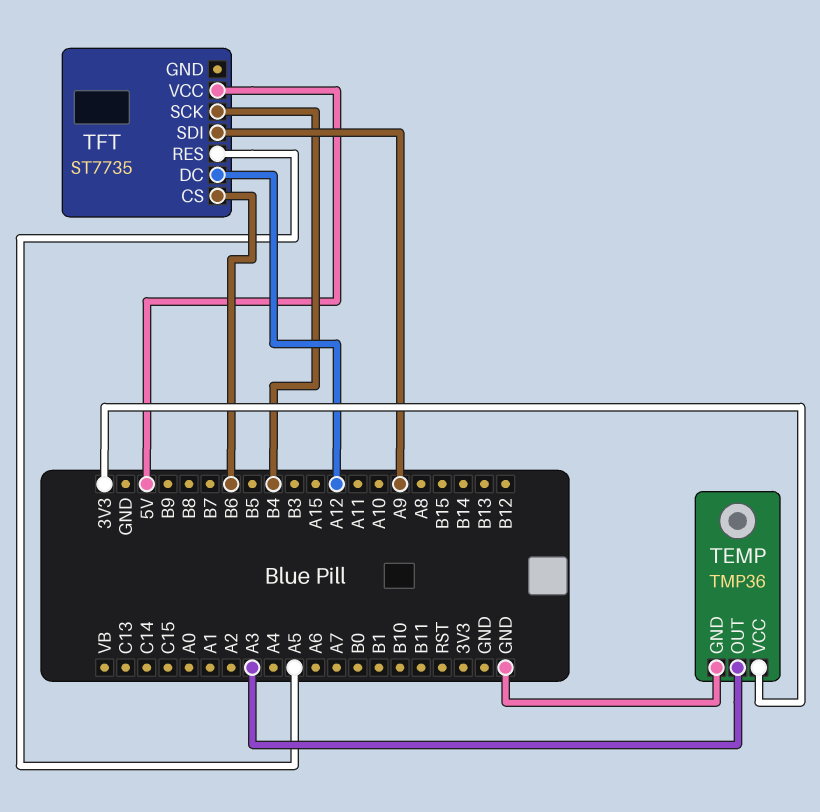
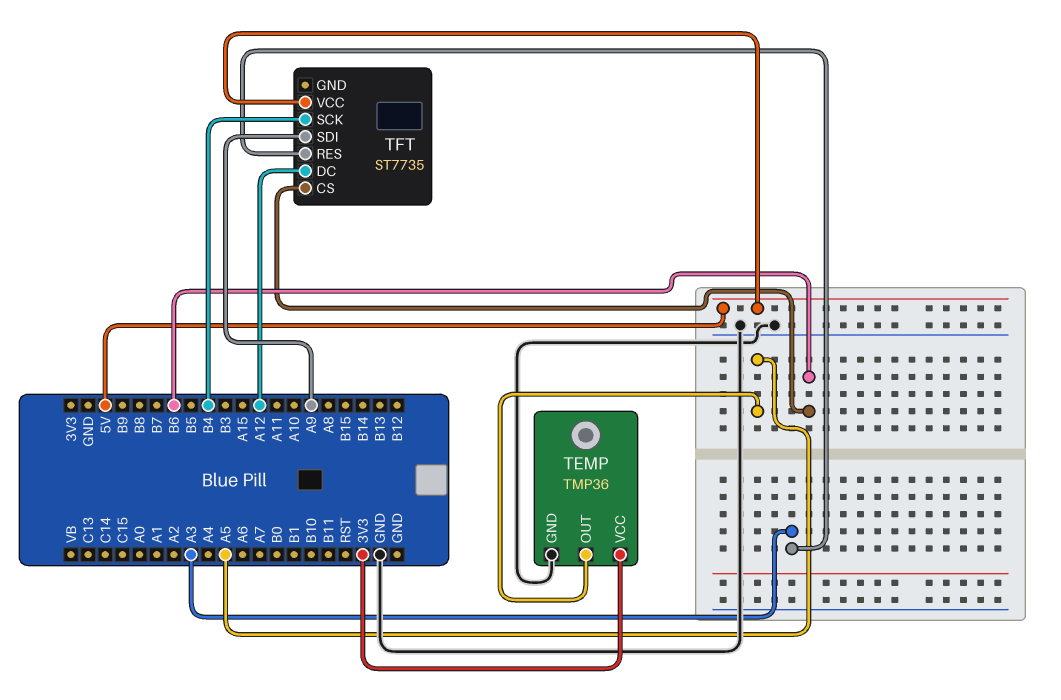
TEMP pin OUT: A3 -> A5
TFT pin RES: A5 -> A3

